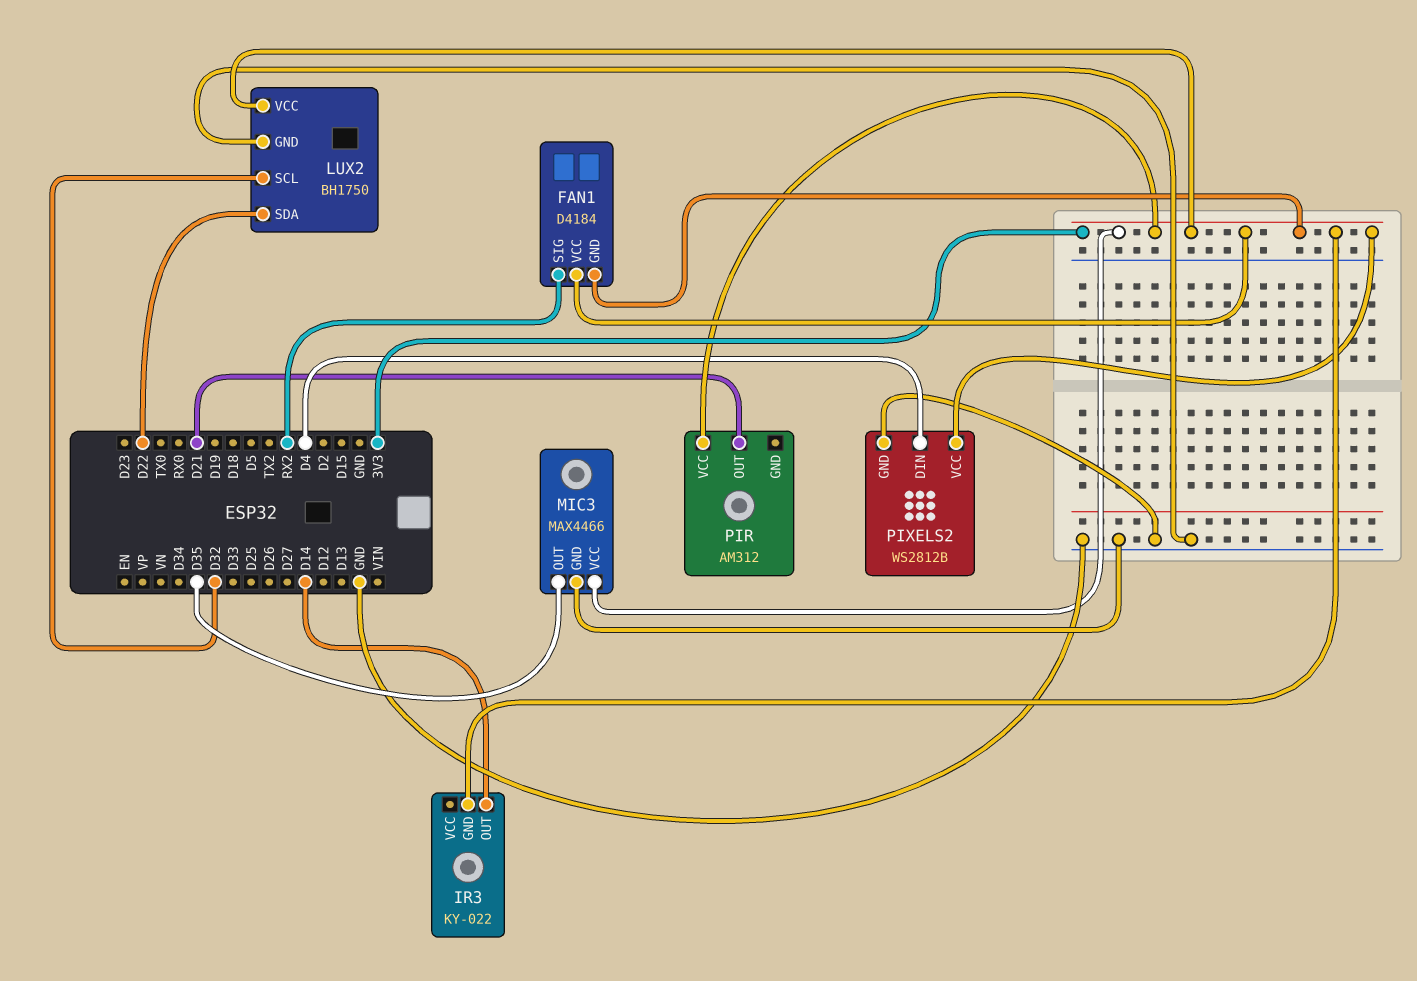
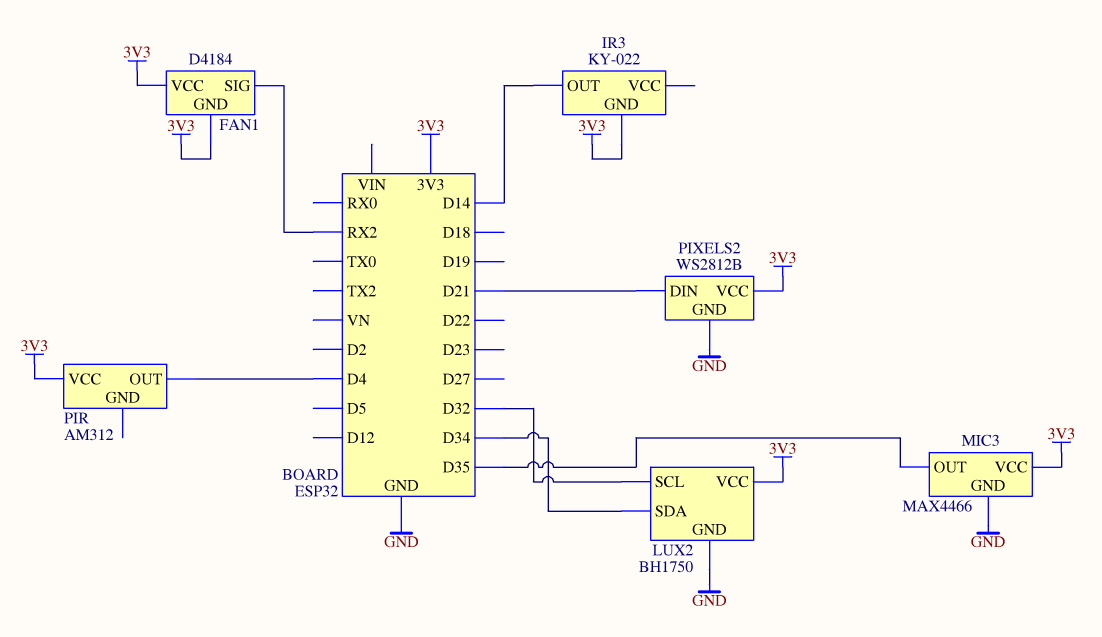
LUX2 pin SDA: D22 -> D34
PIR pin OUT: D21 -> D4
PIXELS2 pin DIN: D4 -> D21

